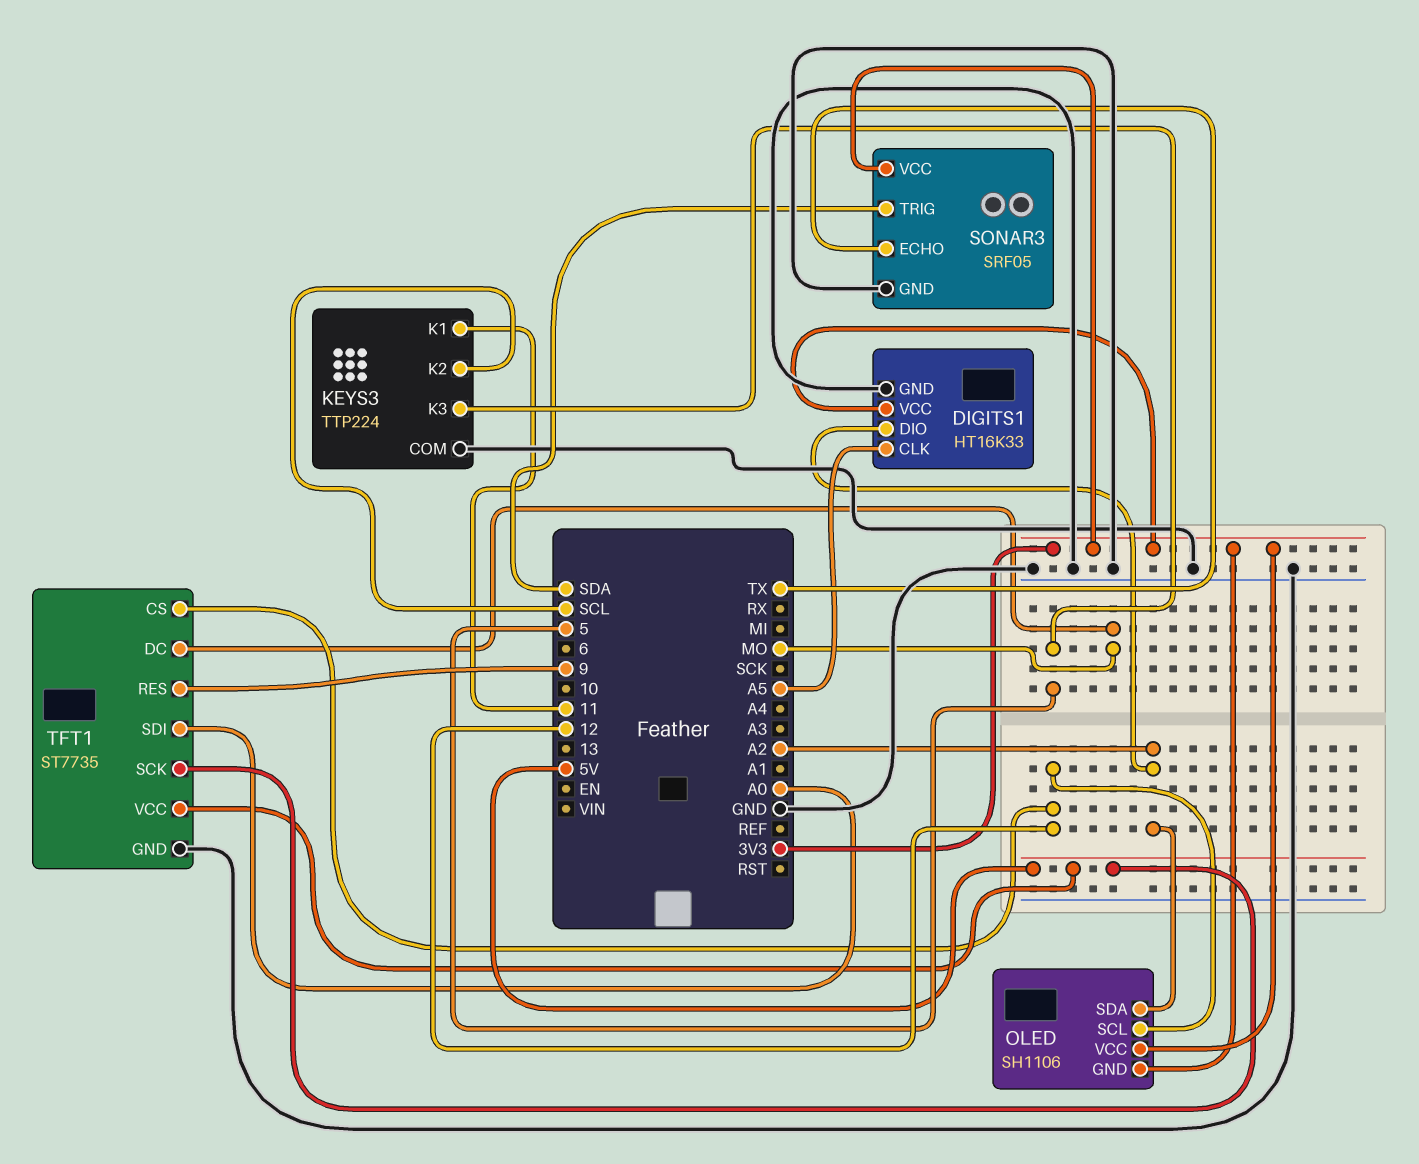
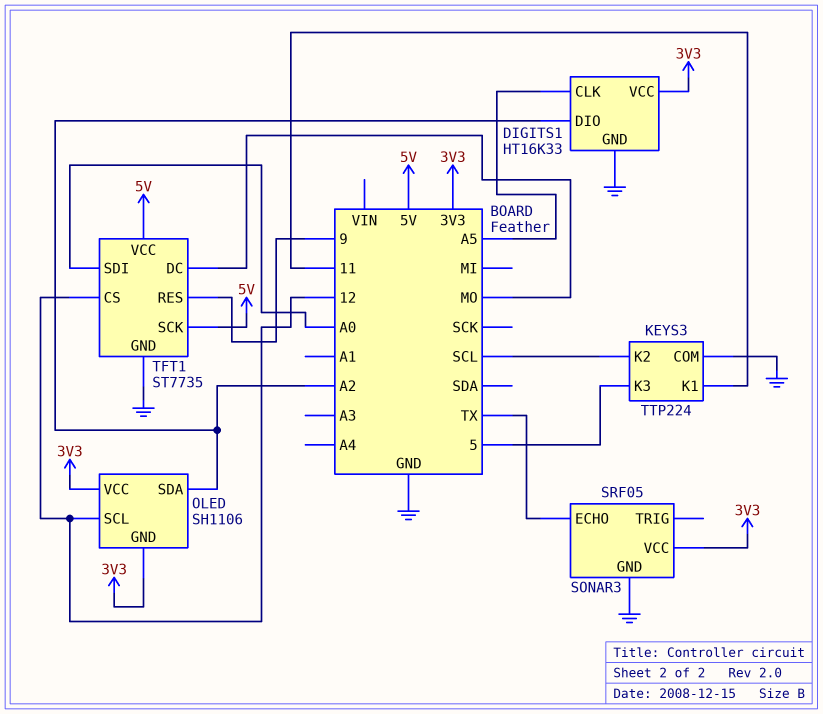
SONAR3 pin TRIG: SDA -> none

